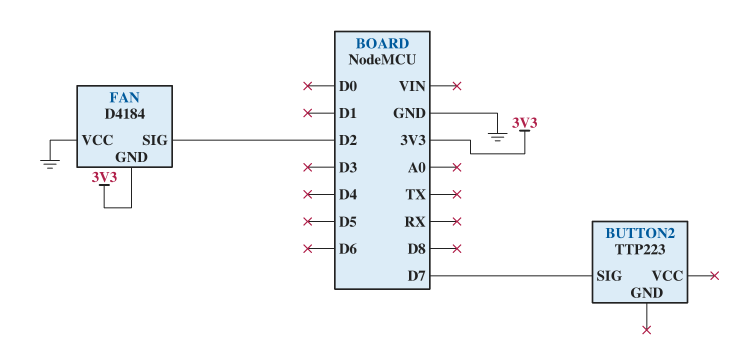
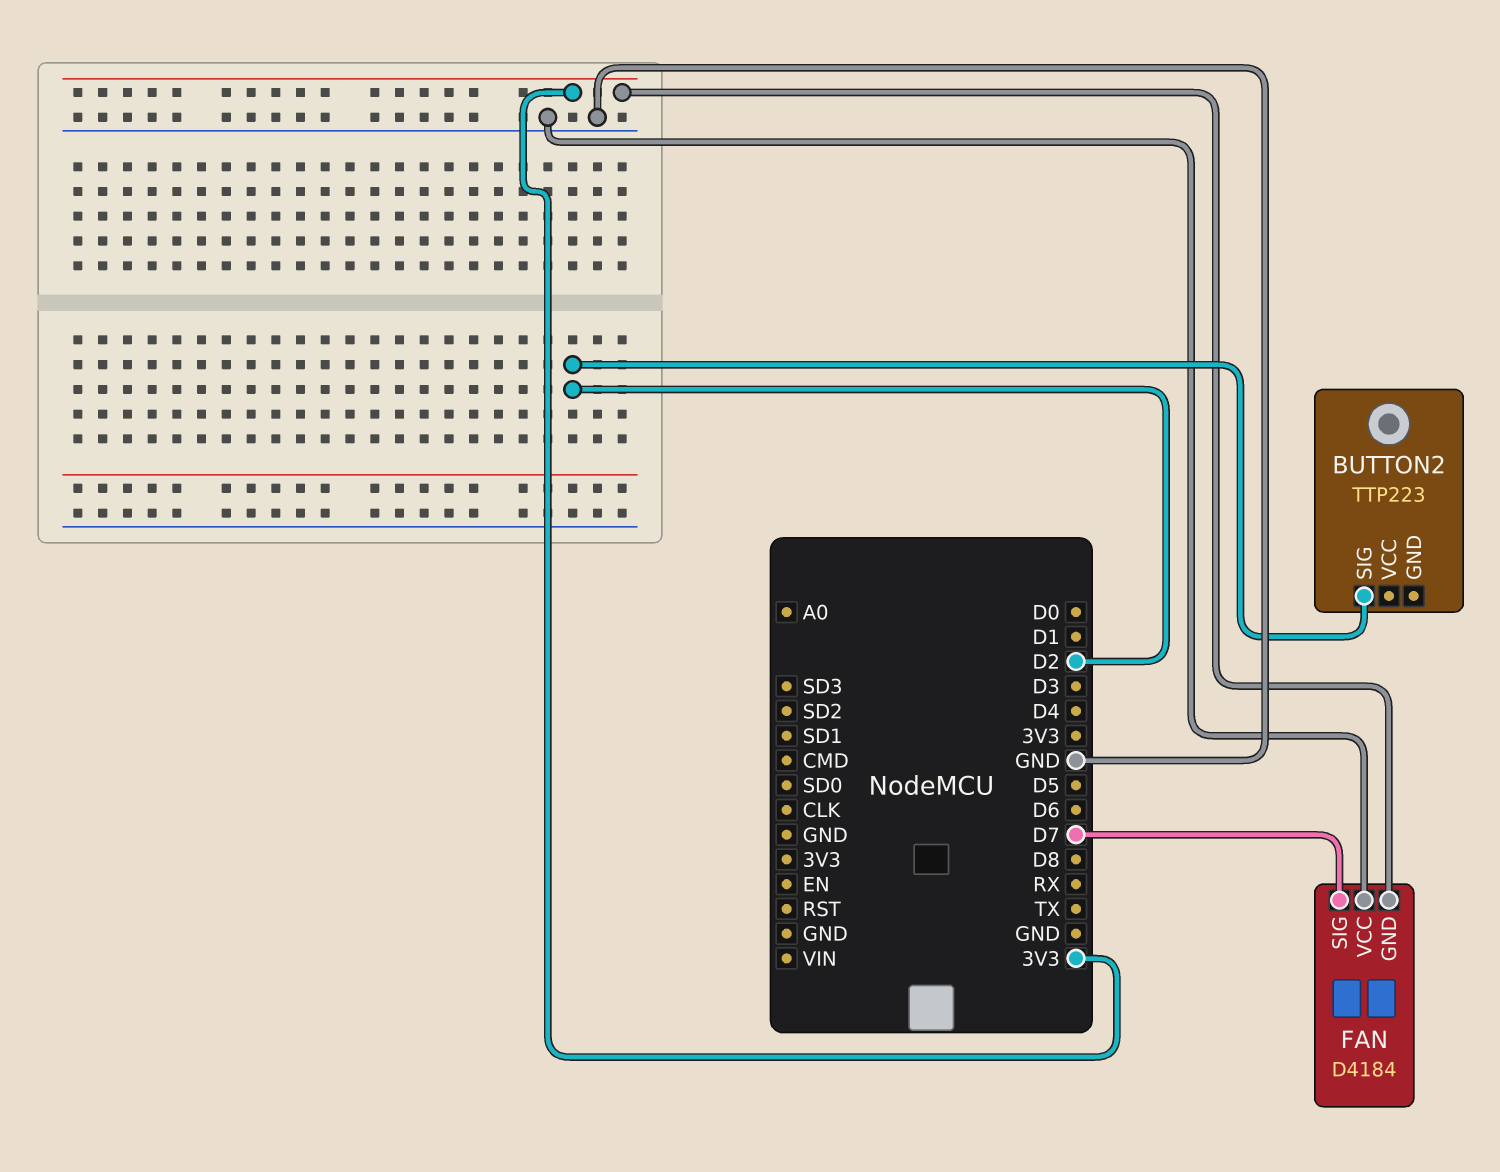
BUTTON2 pin SIG: D7 -> D2
FAN pin SIG: D2 -> D7

